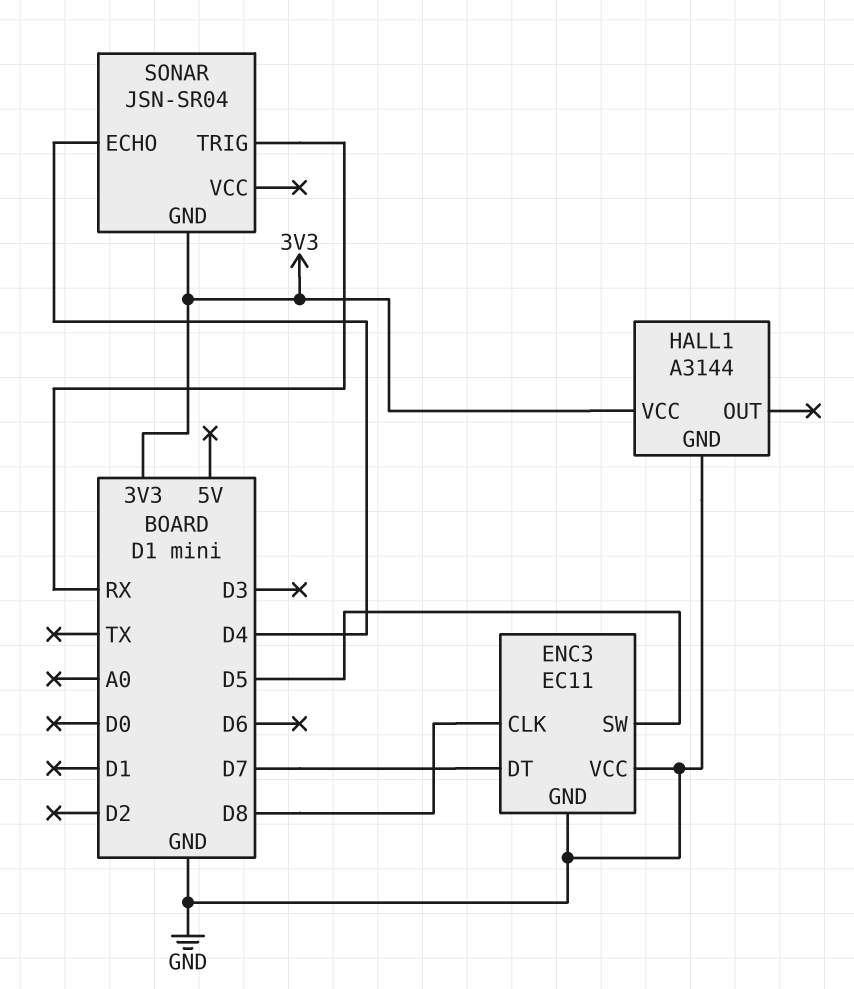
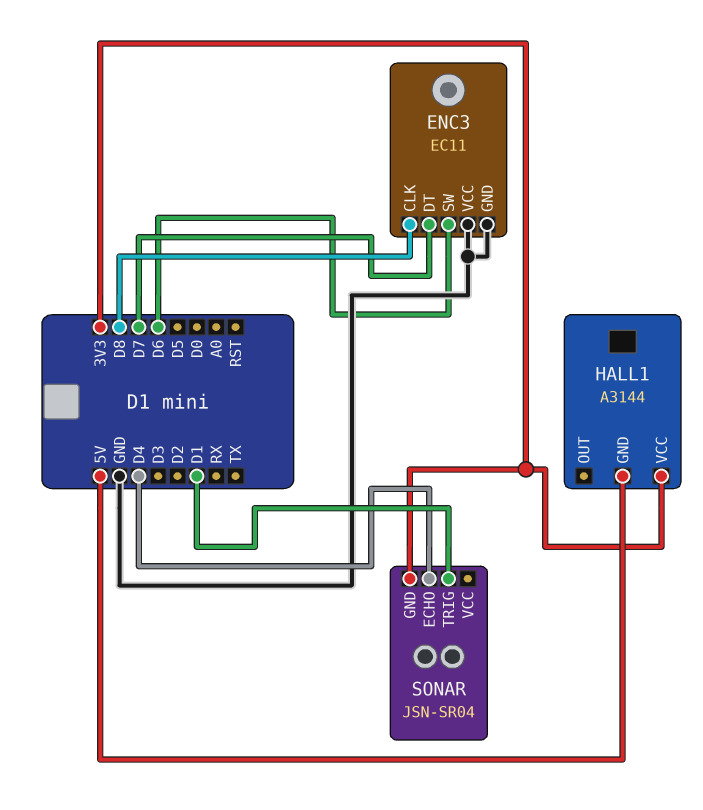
ENC3 pin SW: D5 -> D6
HALL1 pin GND: GND -> 5V
SONAR pin TRIG: RX -> D1

